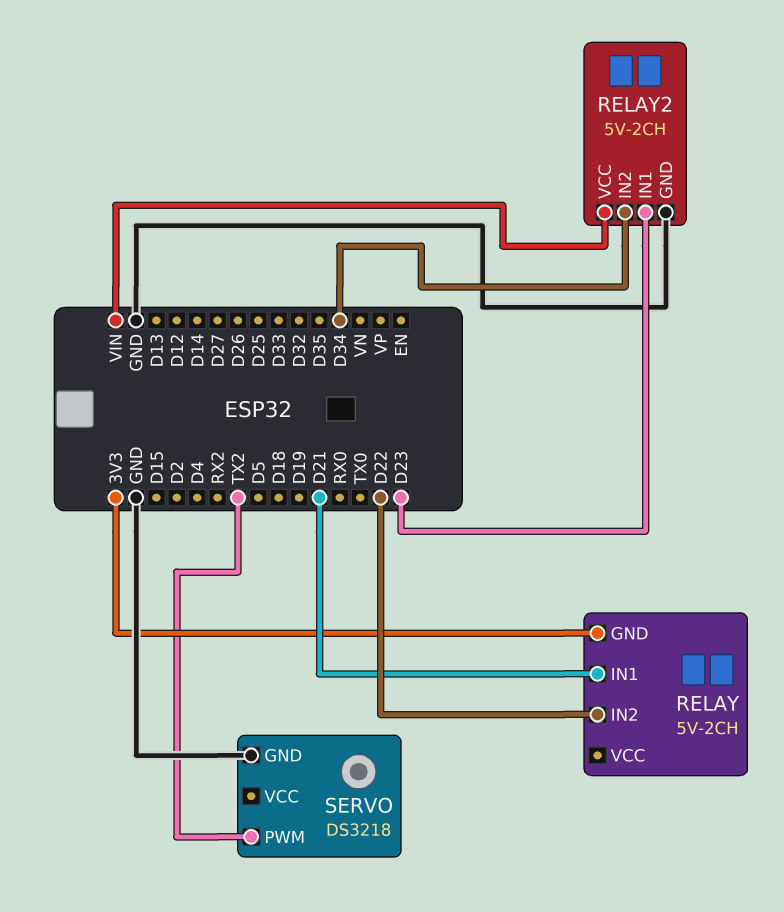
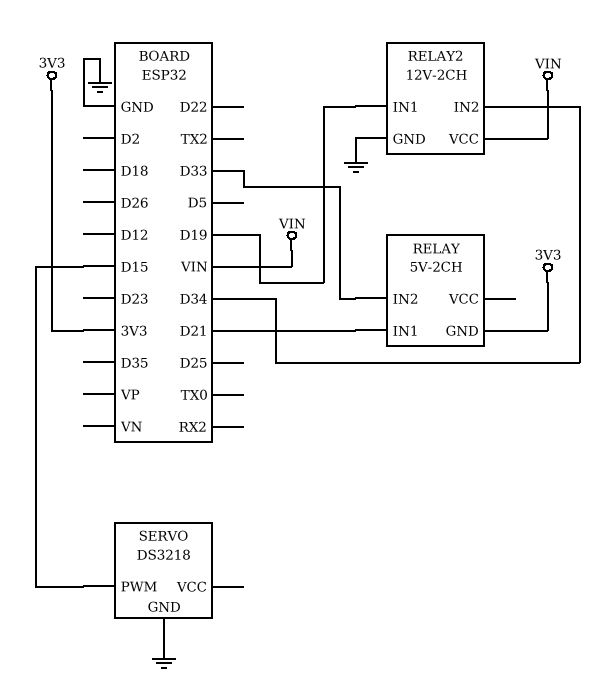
RELAY pin IN2: D22 -> D33
RELAY2: 5V-2CH -> 12V-2CH
RELAY2 pin IN1: D23 -> D19
SERVO pin PWM: TX2 -> D15

